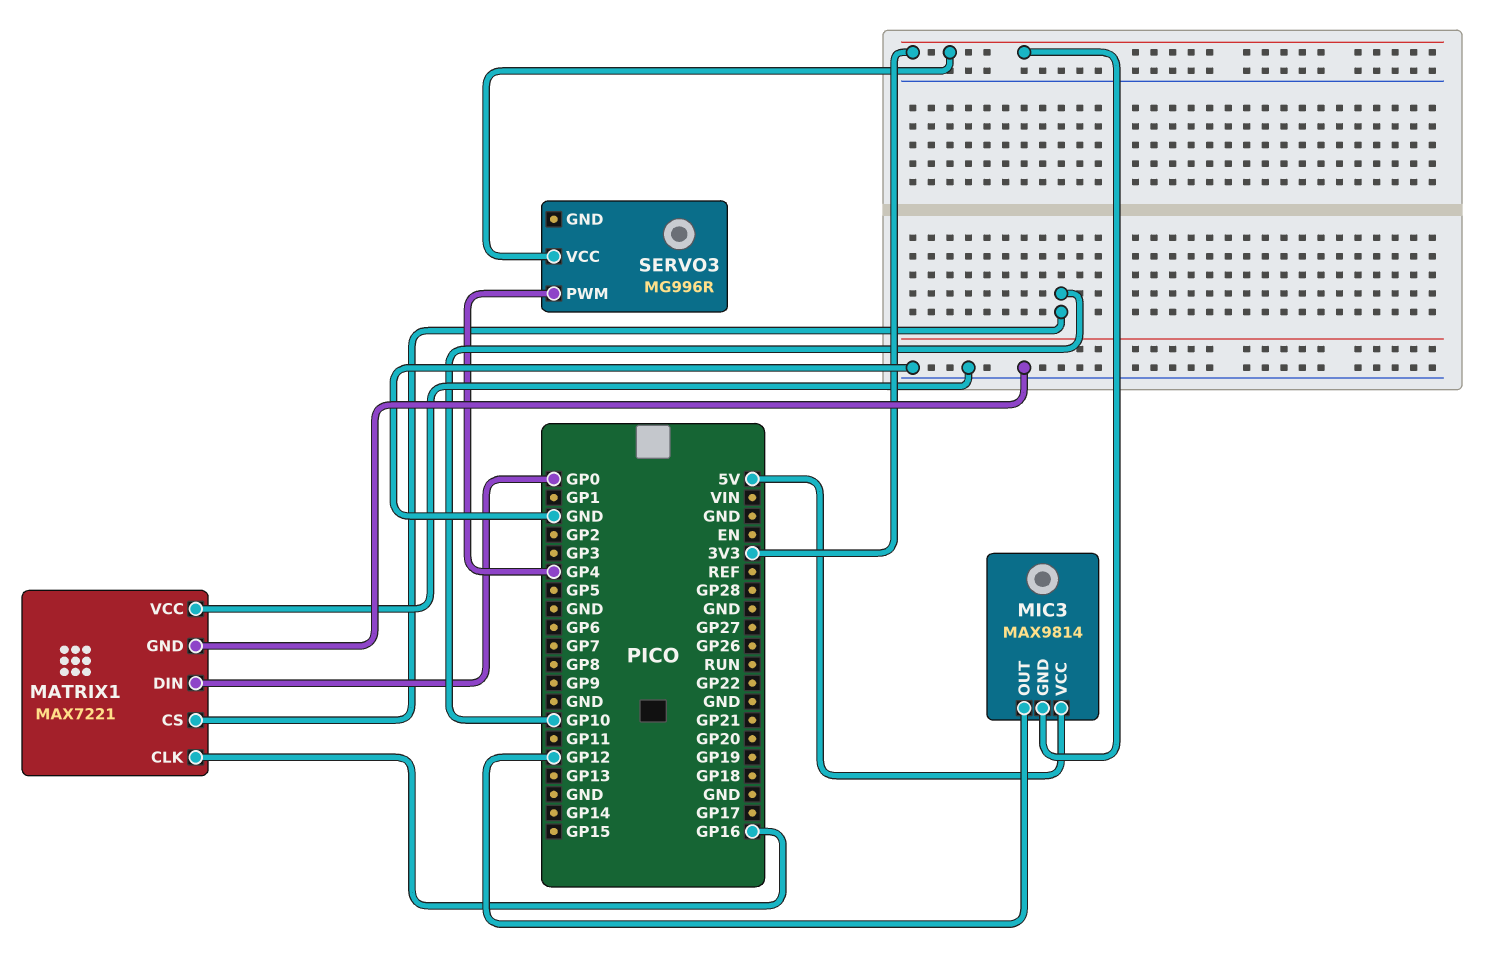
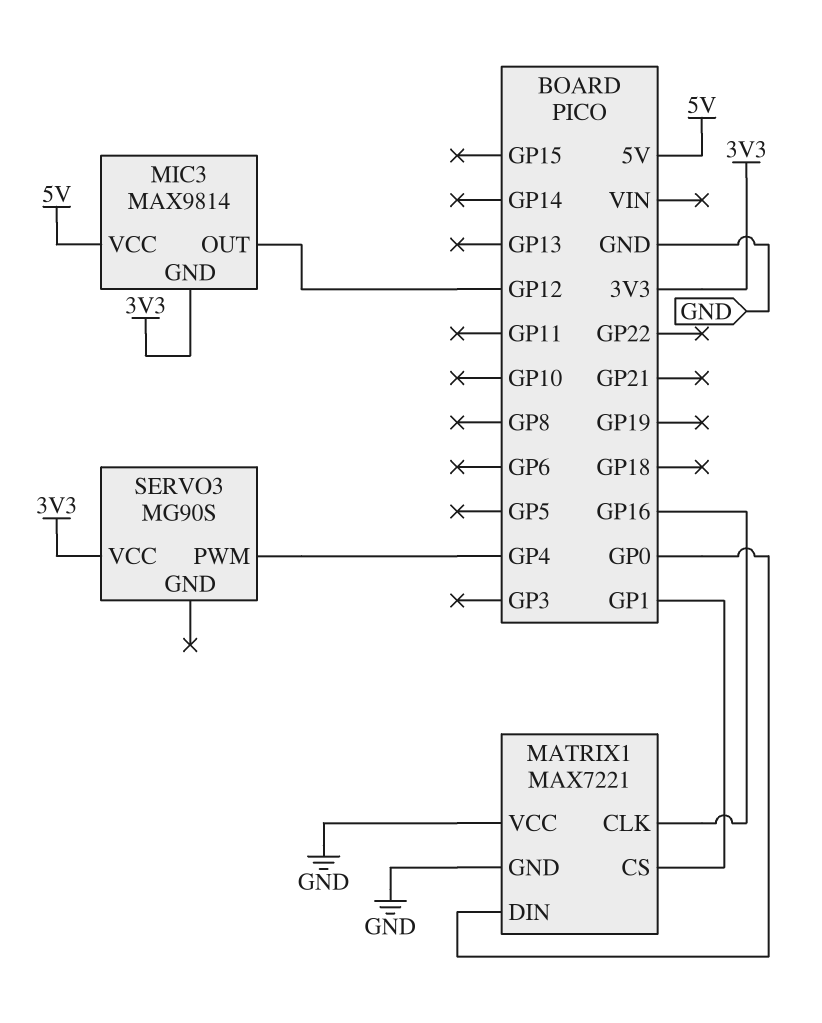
MATRIX1 pin CS: GP10 -> GP1
SERVO3: MG996R -> MG90S

